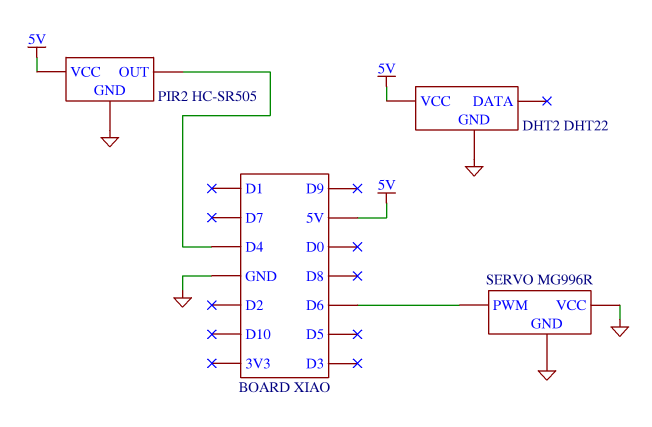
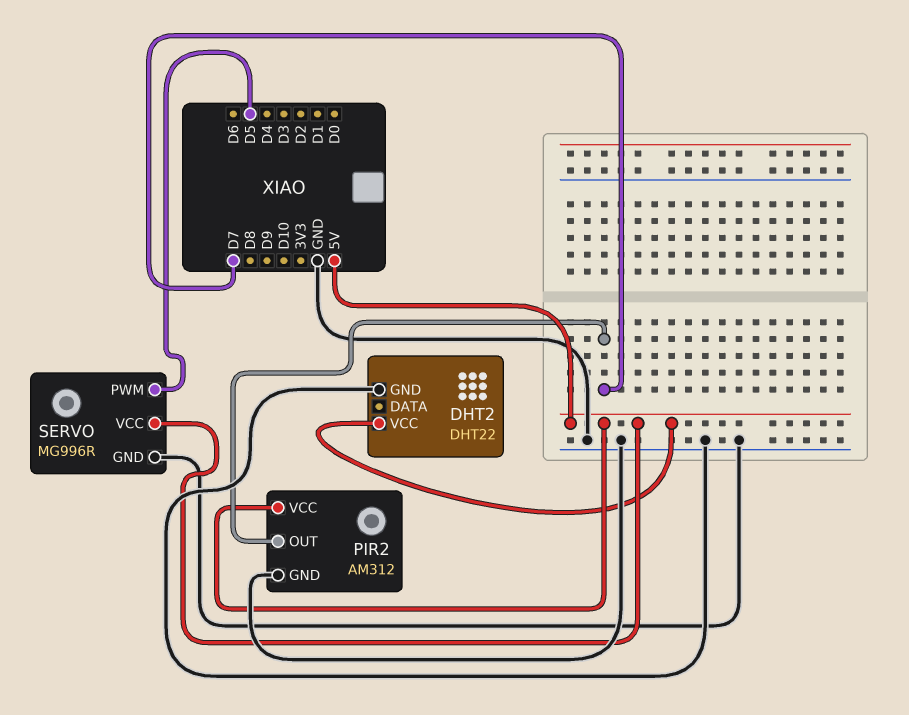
PIR2: HC-SR505 -> AM312
PIR2 pin OUT: D4 -> D7
SERVO pin PWM: D6 -> D5
SERVO pin VCC: GND -> 5V

